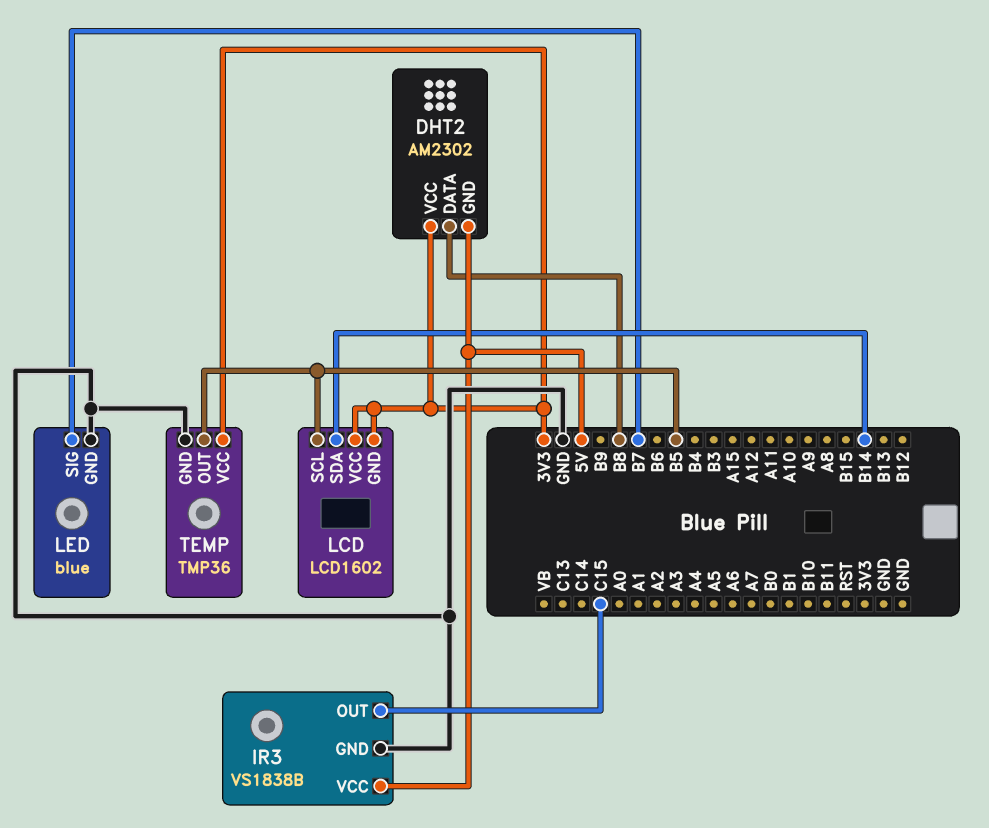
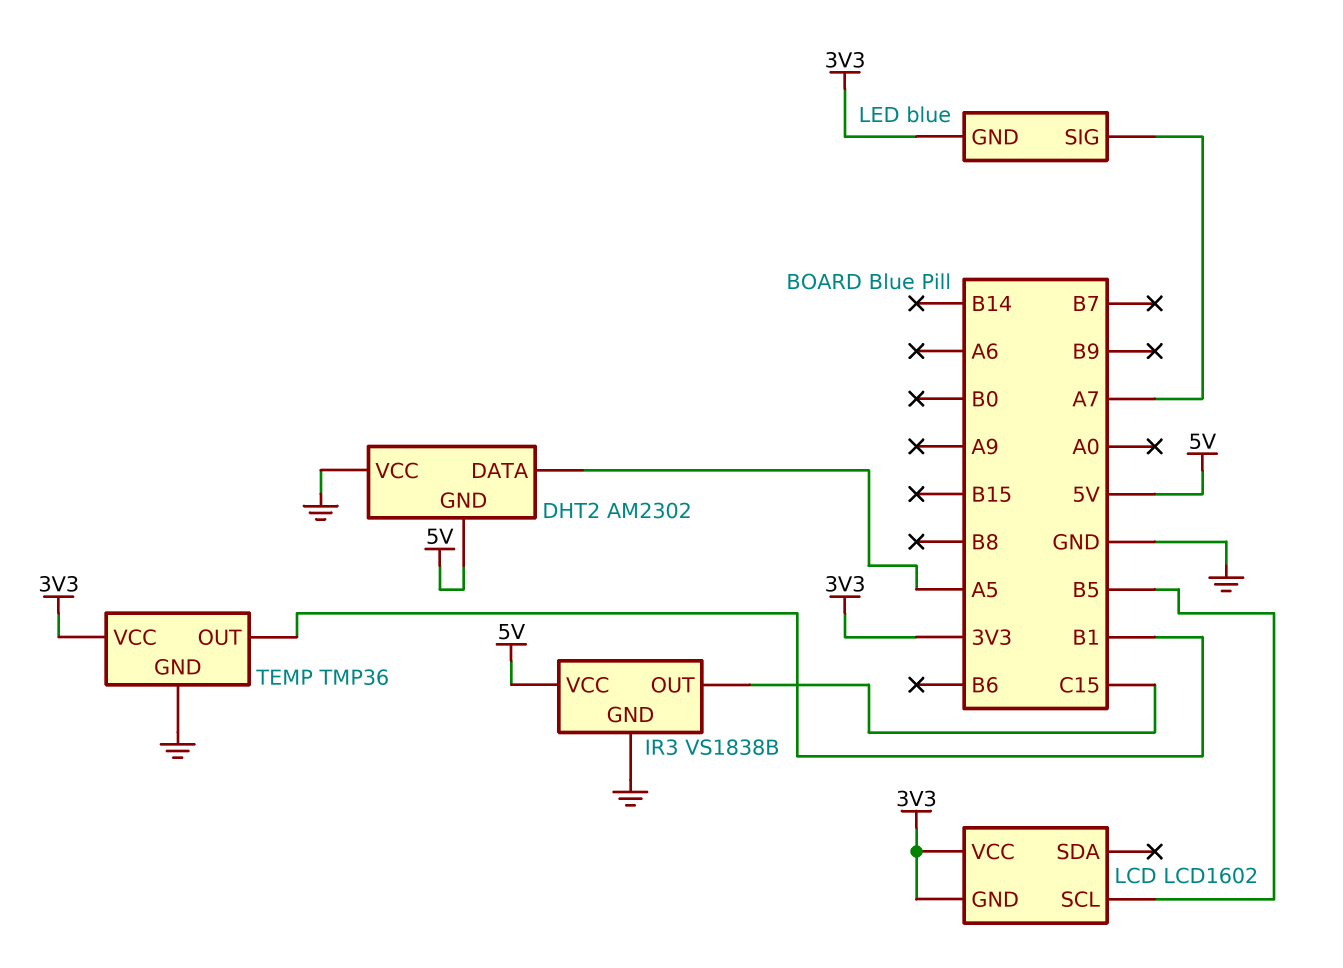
DHT2 pin DATA: B8 -> A5
DHT2 pin VCC: 3V3 -> GND
LCD pin SDA: B14 -> none
LED pin GND: GND -> 3V3
LED pin SIG: B7 -> A7
TEMP pin OUT: B5 -> B1

